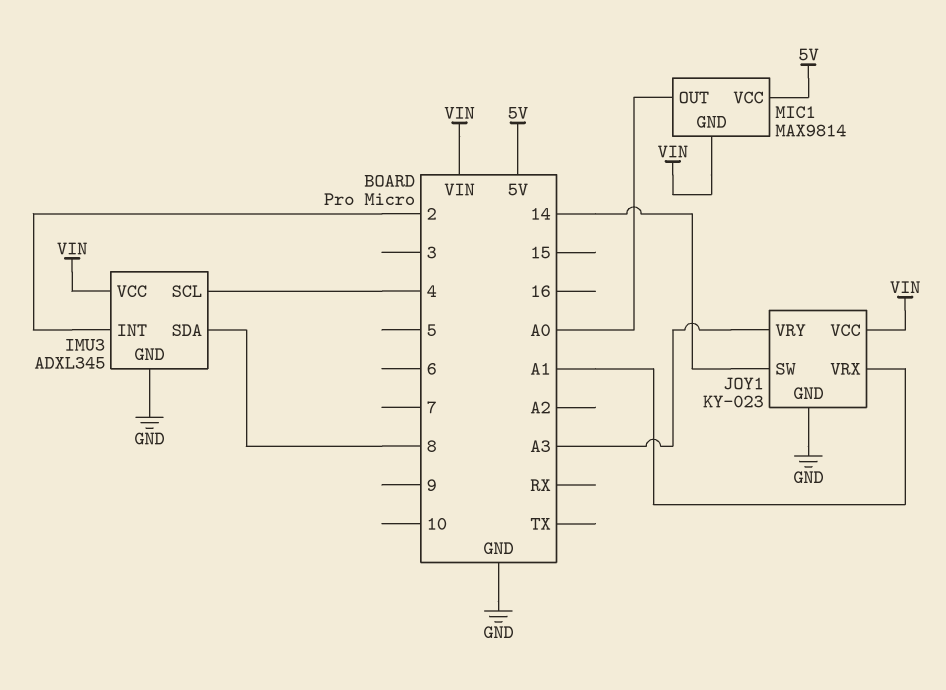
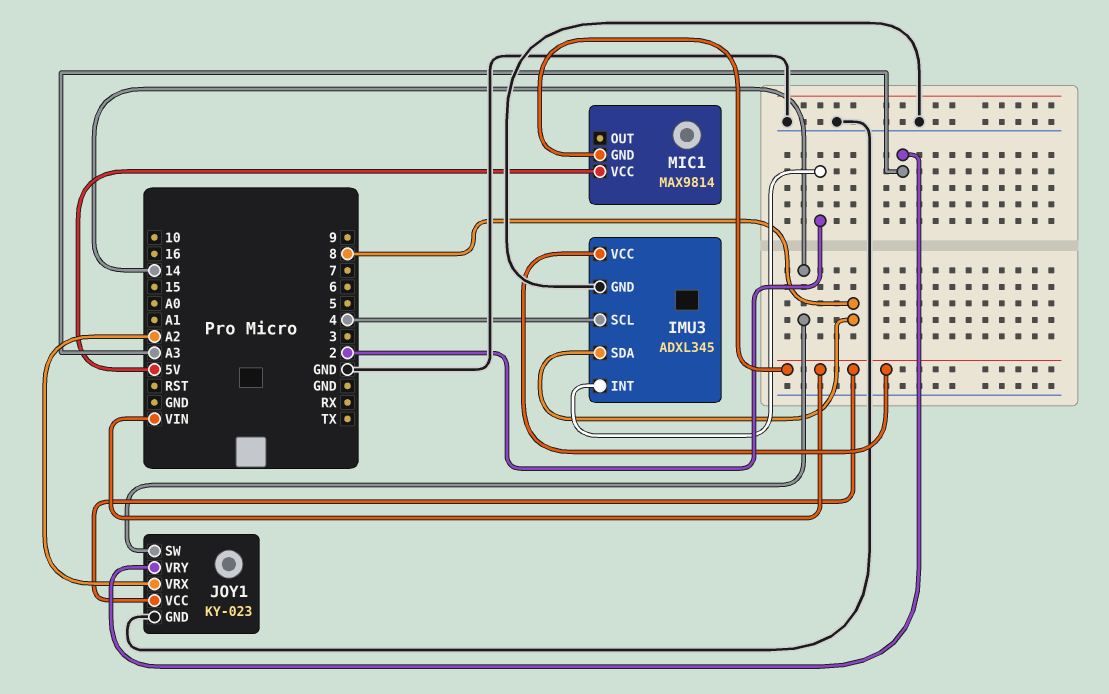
JOY1 pin VRX: A1 -> A2
MIC1 pin OUT: A0 -> none

